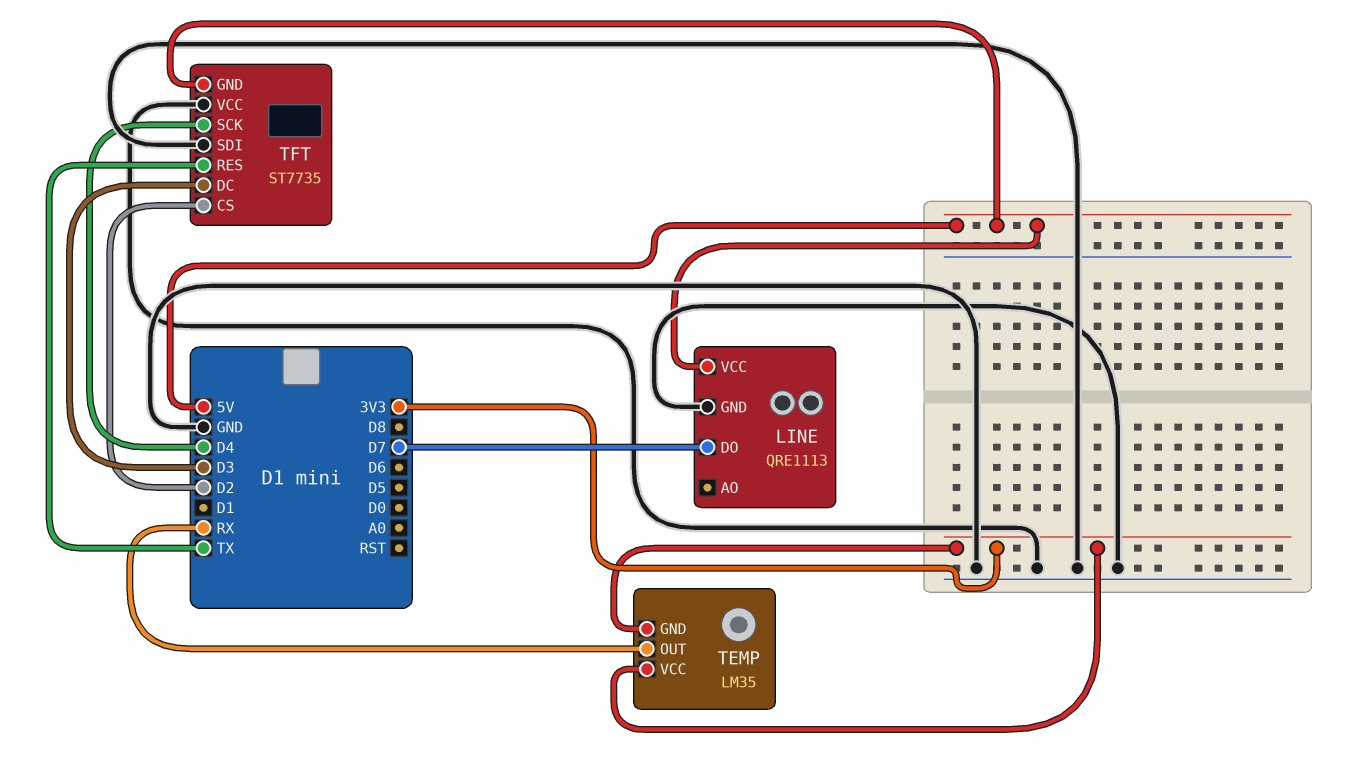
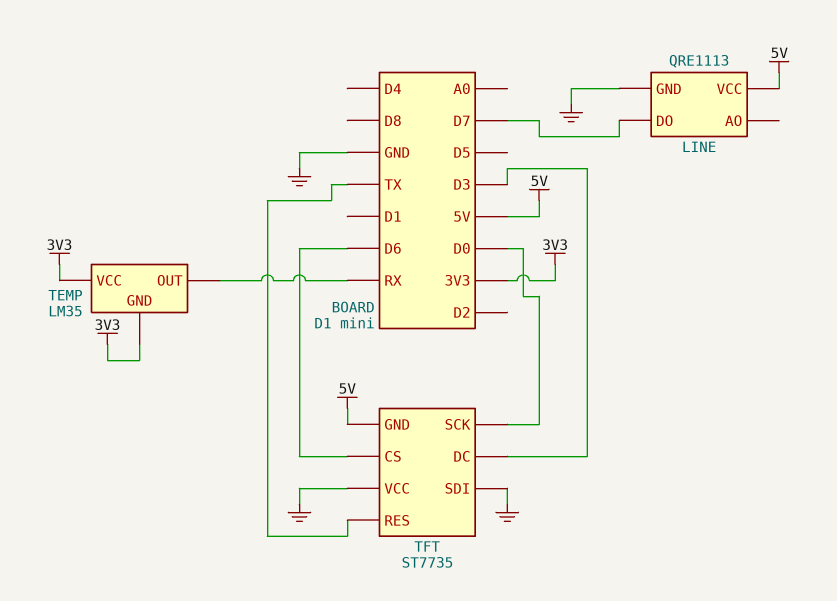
TFT pin CS: D2 -> D6
TFT pin SCK: D4 -> D0

